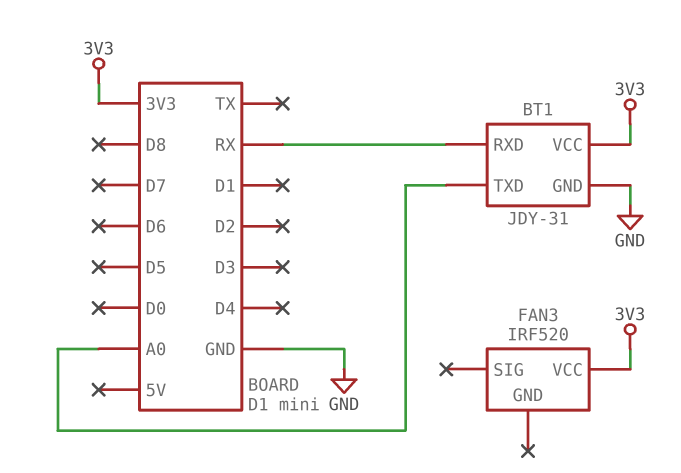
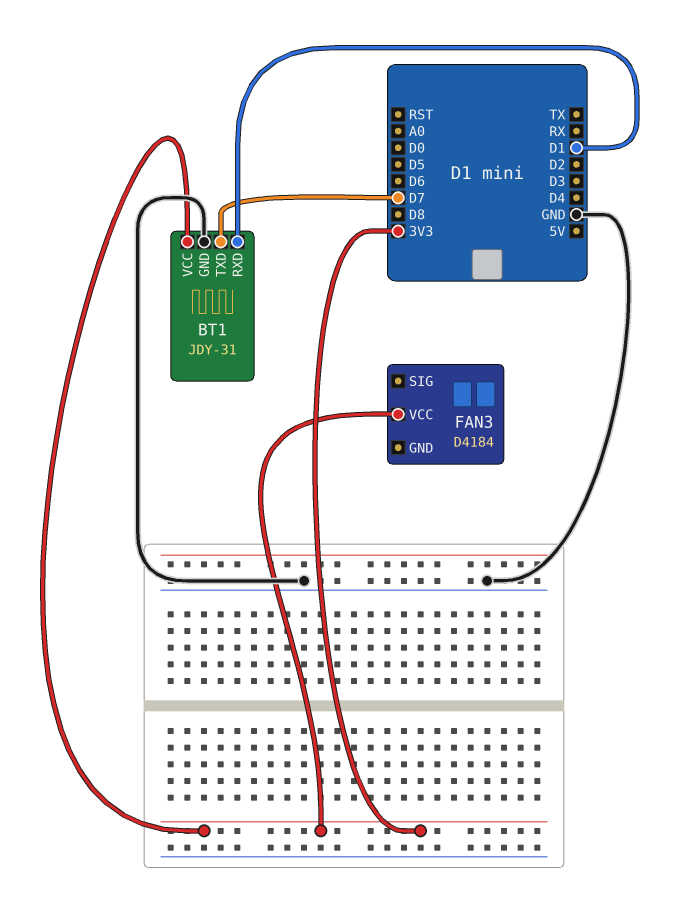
BT1 pin RXD: RX -> D1
BT1 pin TXD: A0 -> D7
FAN3: IRF520 -> D4184

